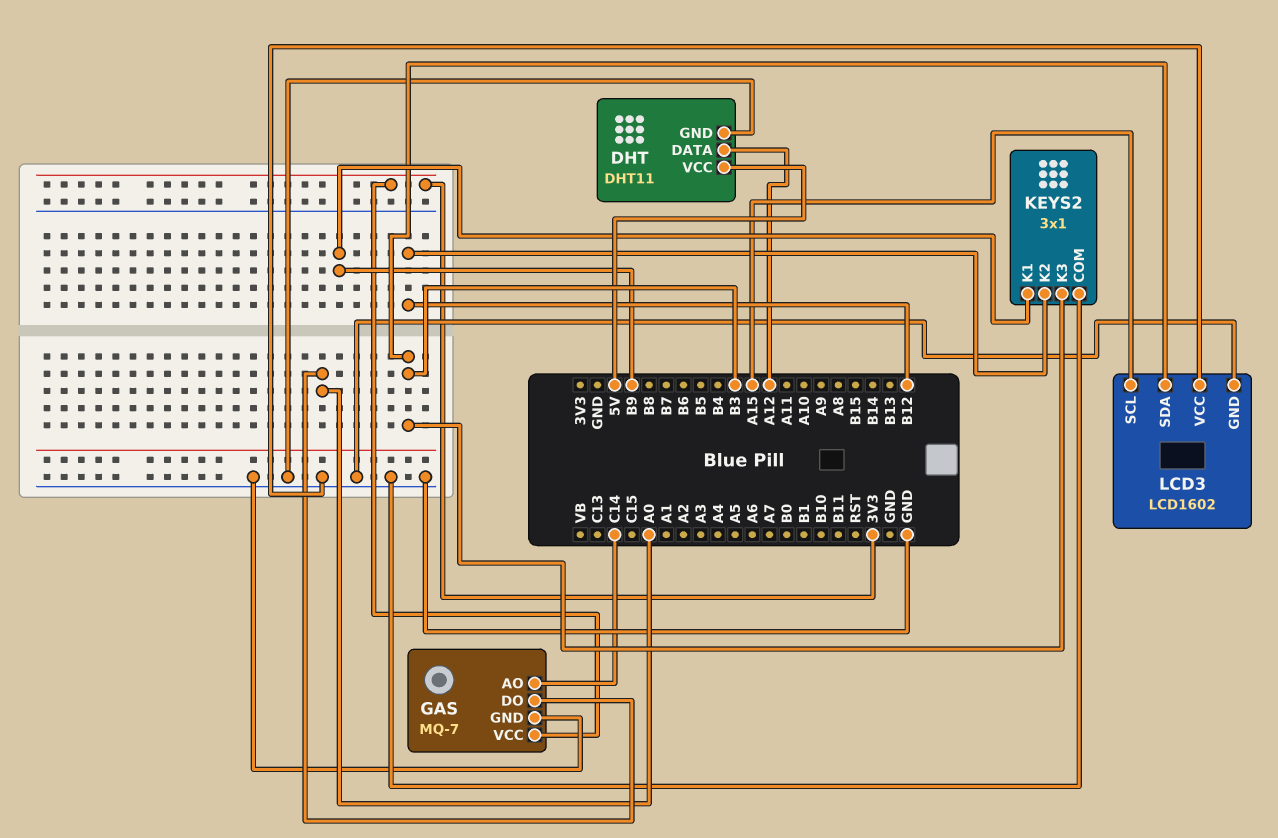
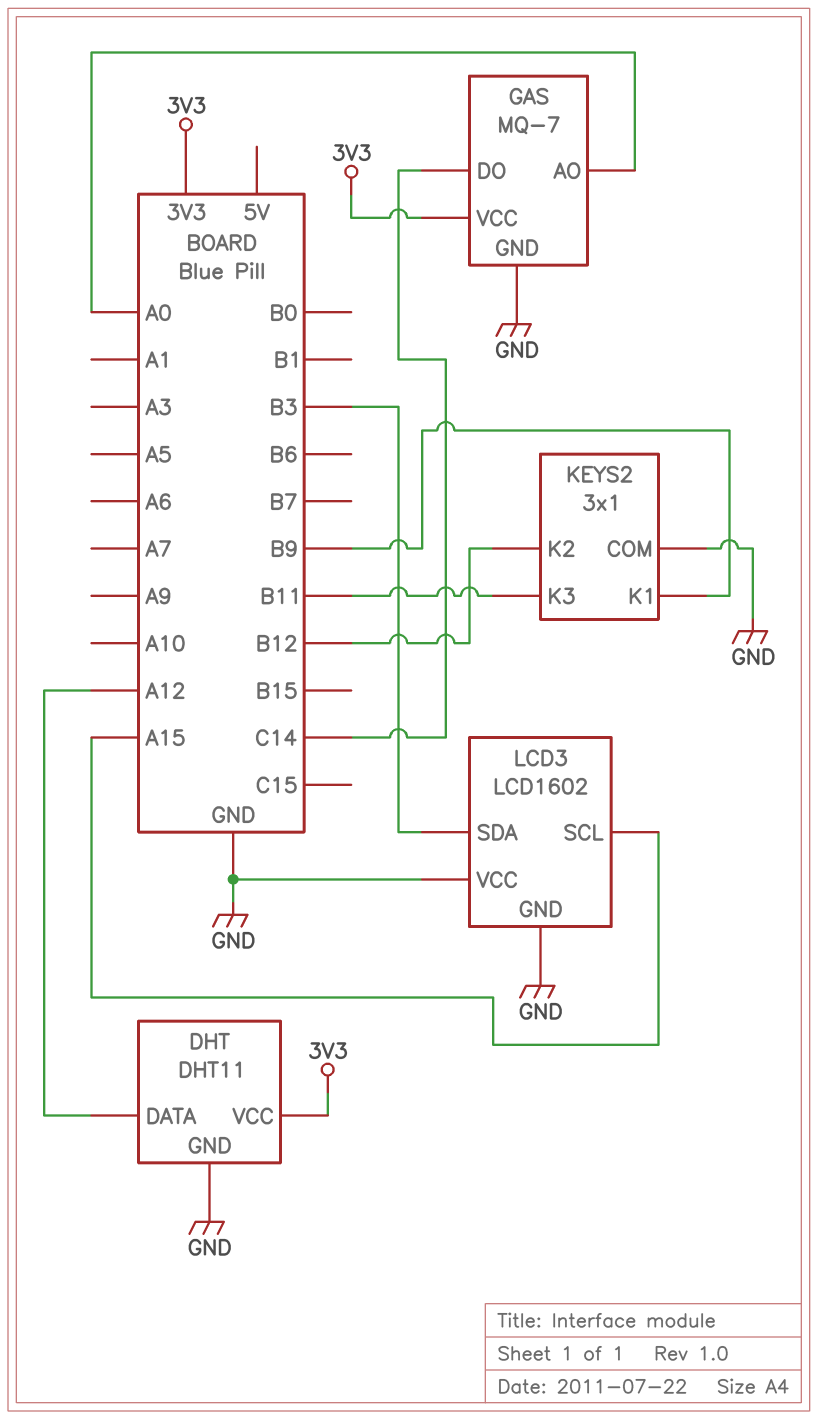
DHT pin VCC: 5V -> 3V3
GAS pin AO: C14 -> A0
GAS pin DO: A0 -> C14
KEYS2 pin K3: B3 -> B11

